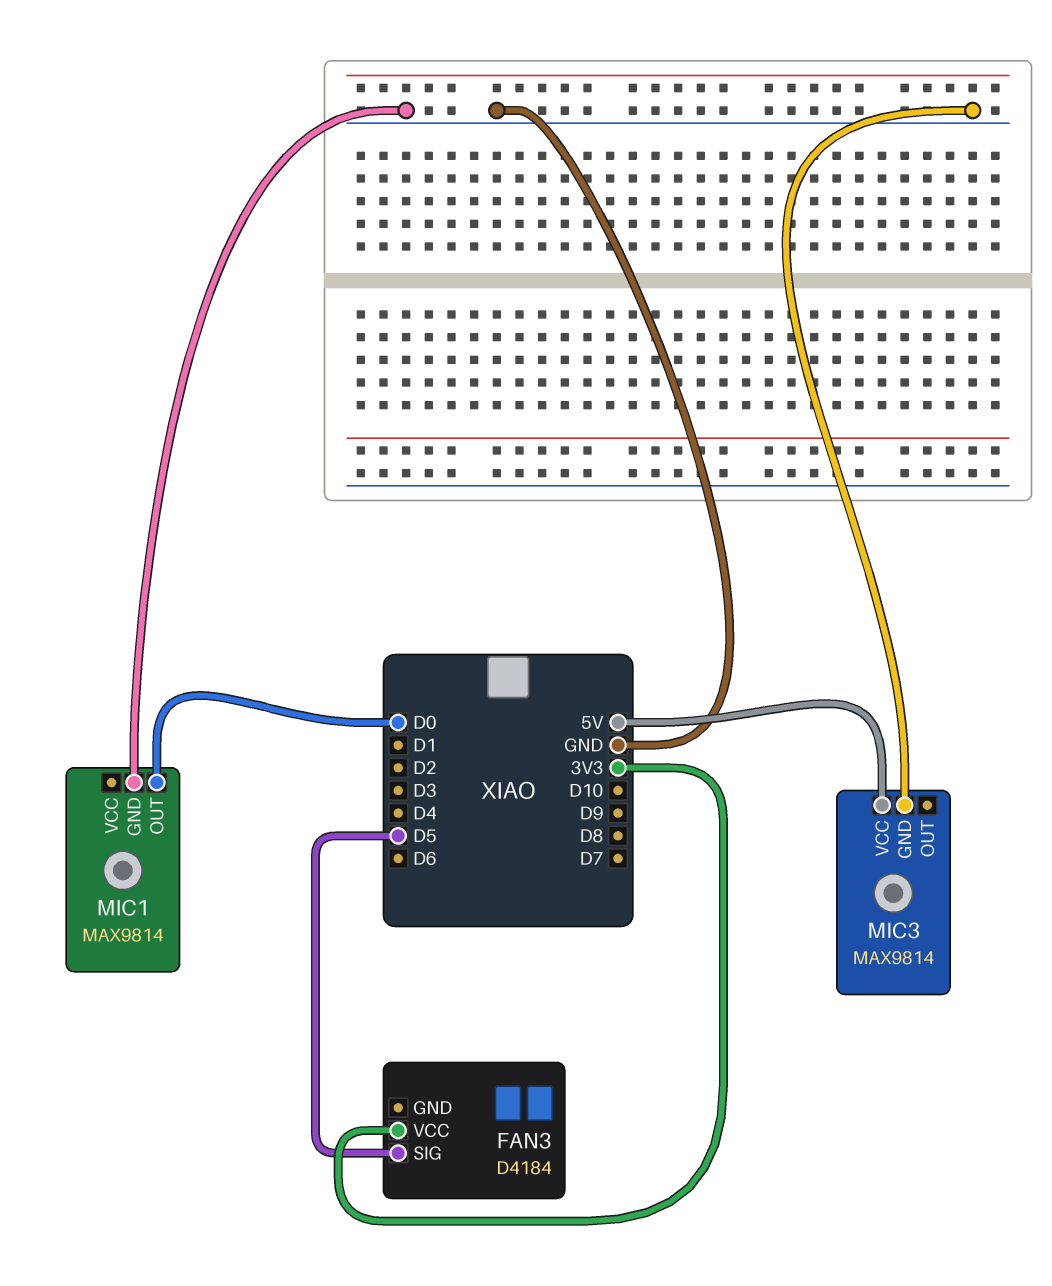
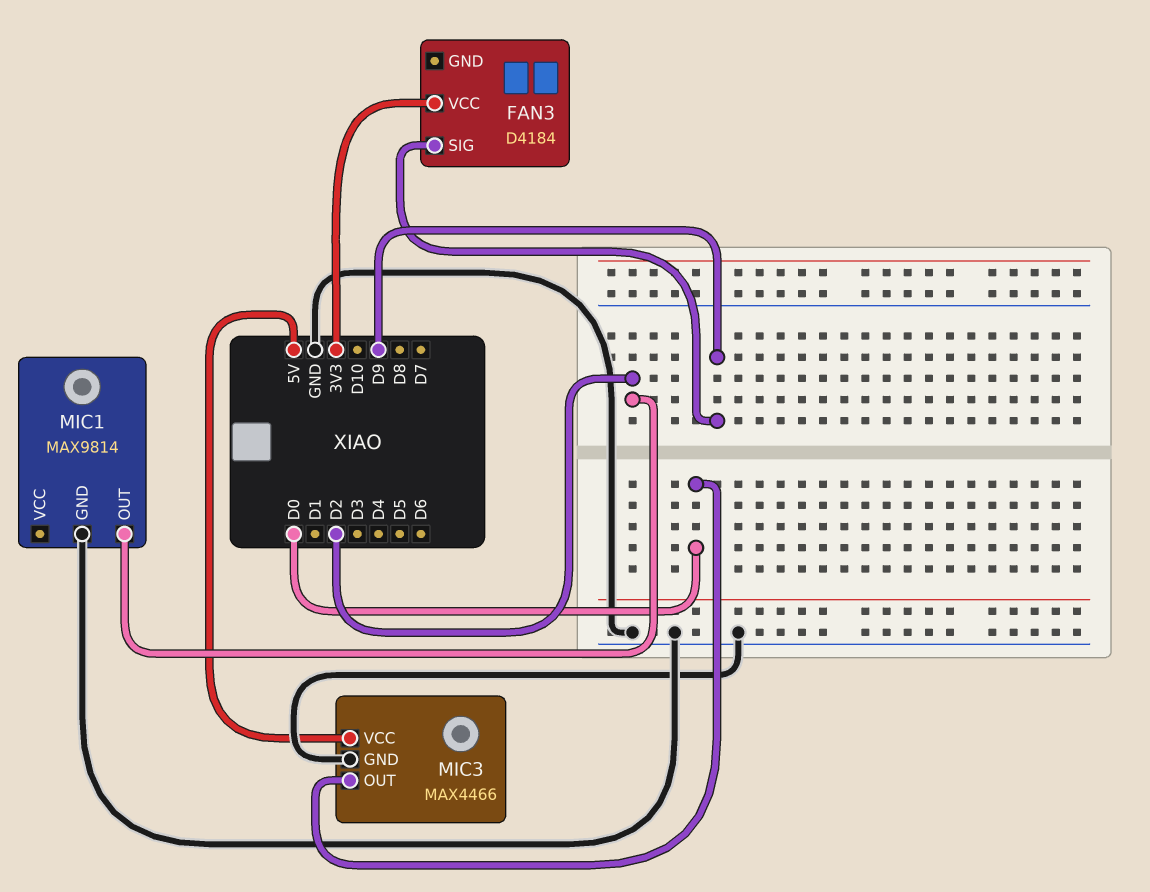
FAN3 pin SIG: D5 -> D9
MIC1 pin OUT: D0 -> D2
MIC3: MAX9814 -> MAX4466
MIC3 pin OUT: none -> D0

